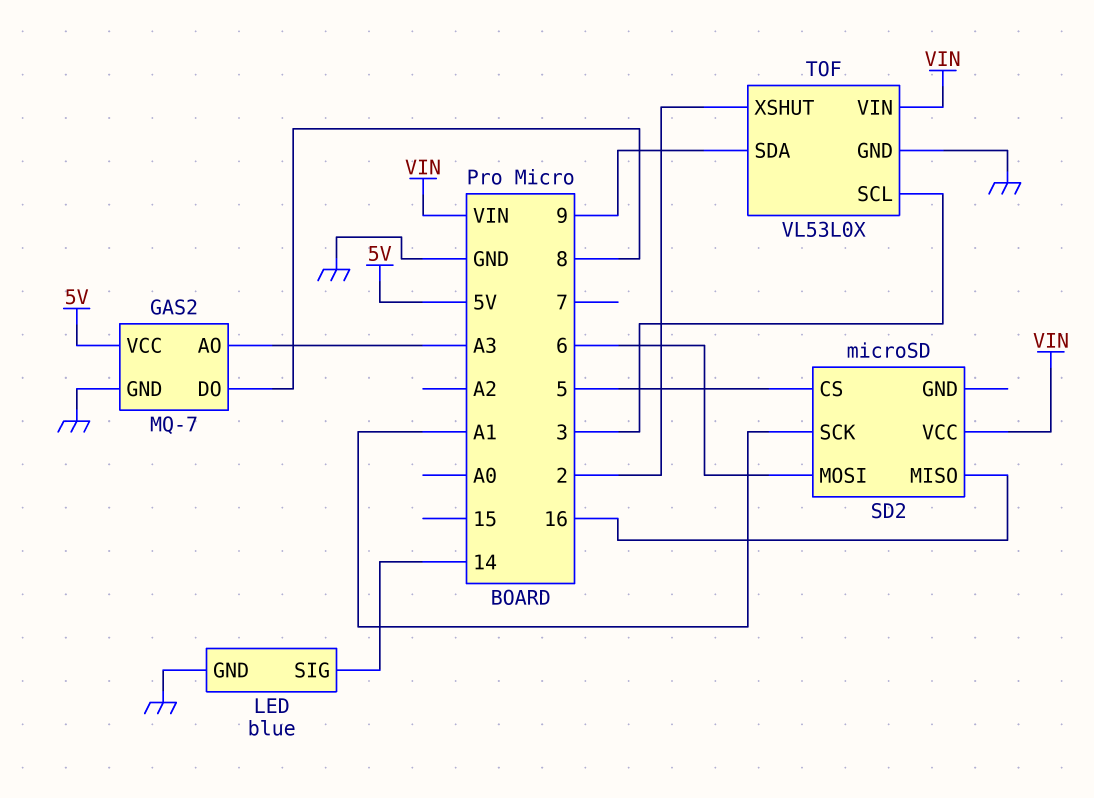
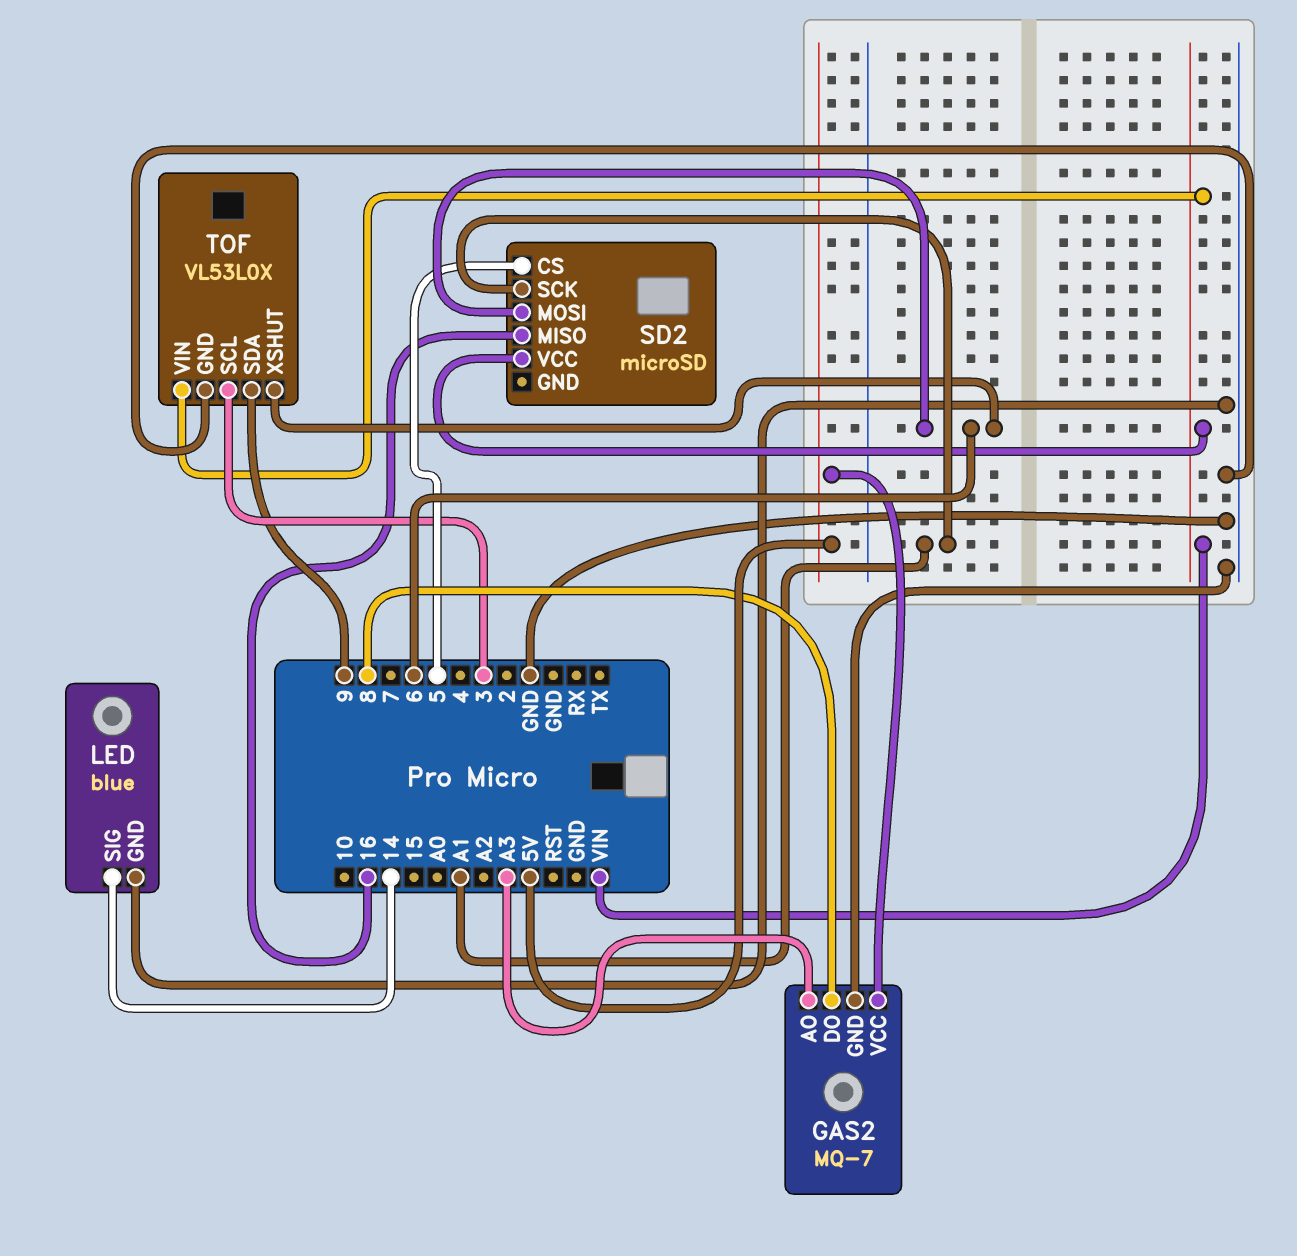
TOF pin XSHUT: 2 -> 6

